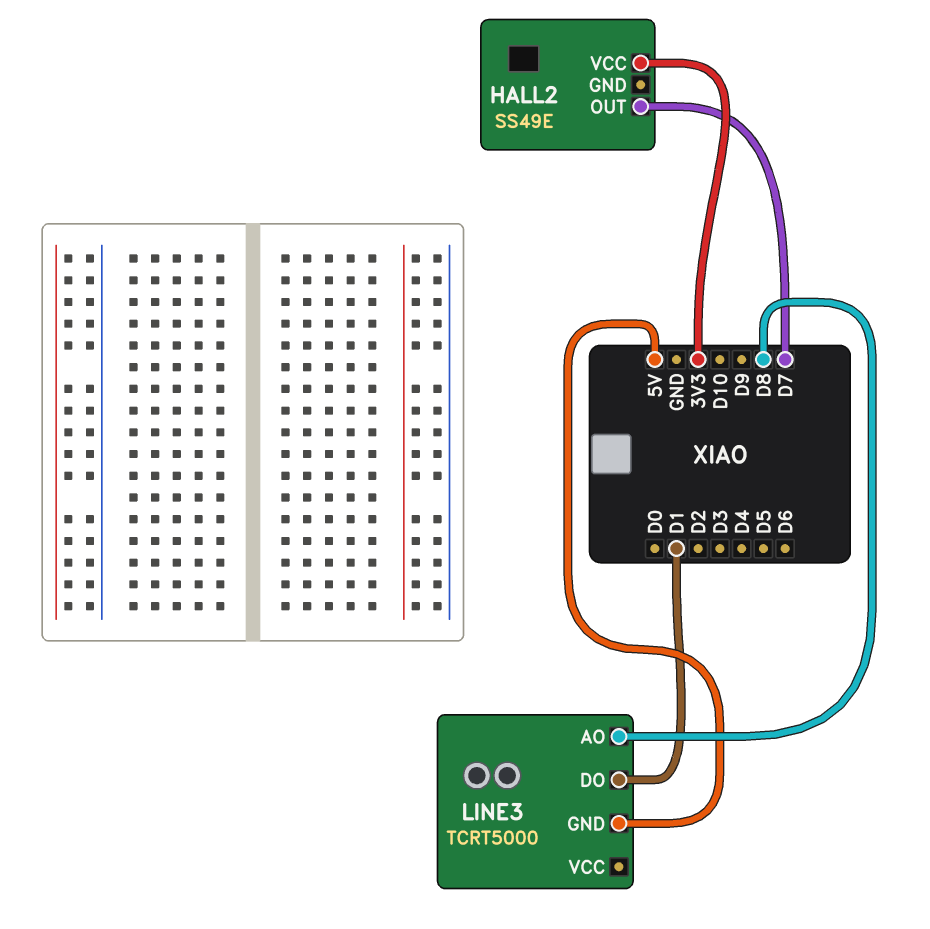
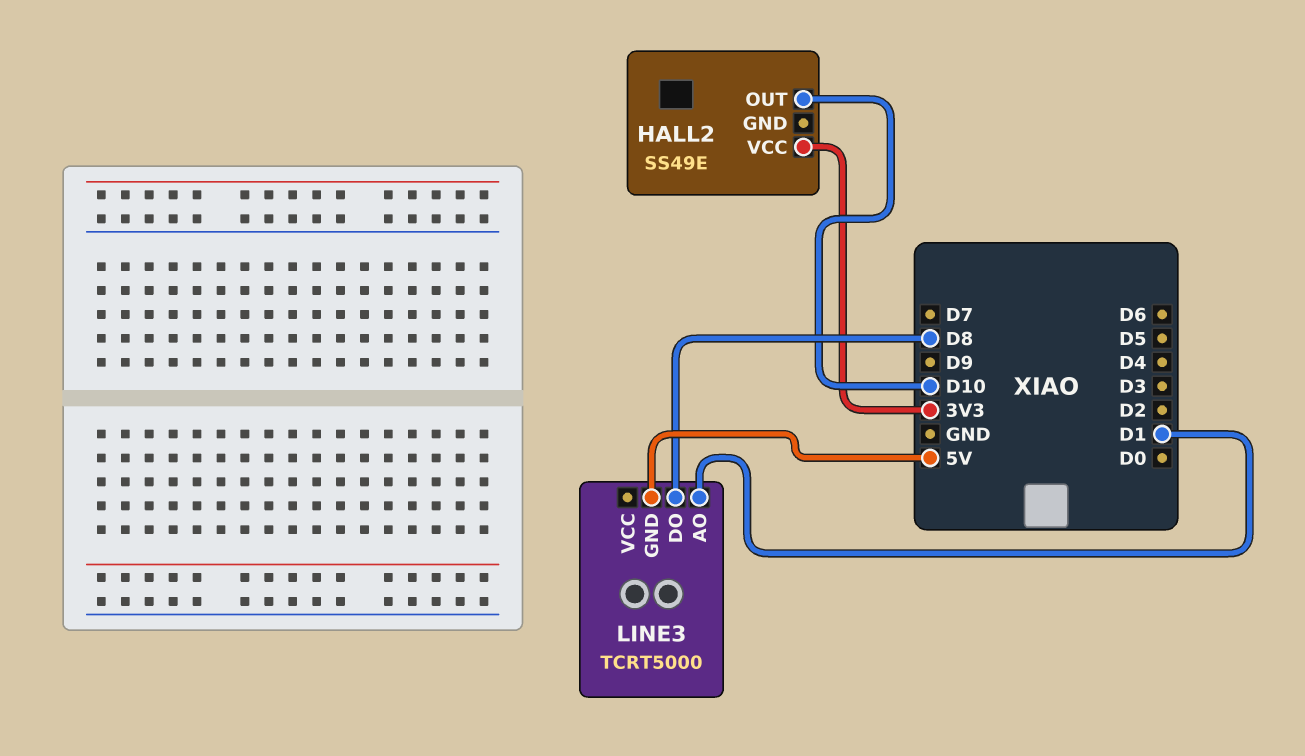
HALL2 pin OUT: D7 -> D10
LINE3 pin AO: D8 -> D1
LINE3 pin DO: D1 -> D8

